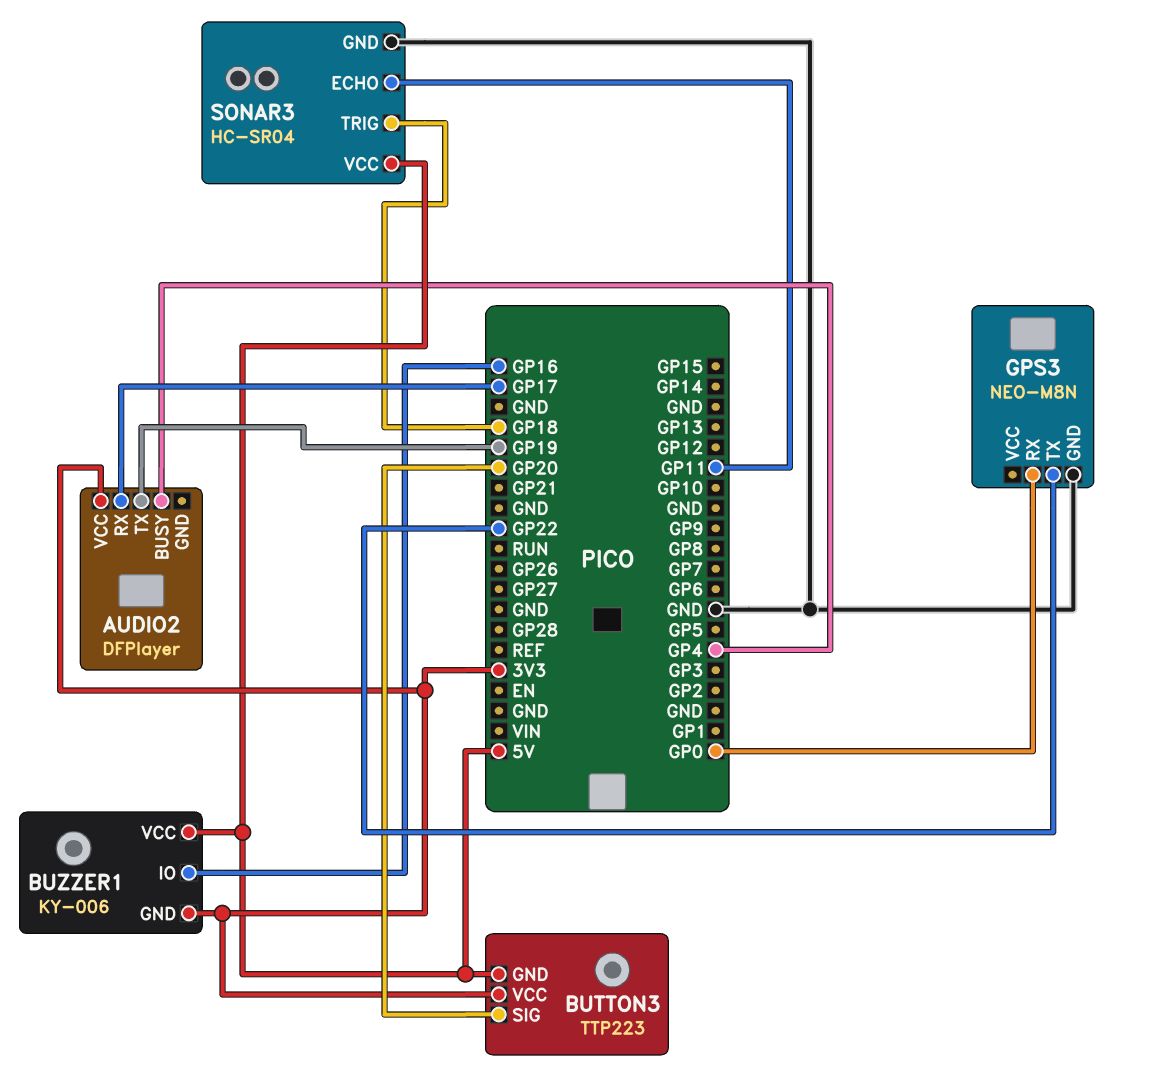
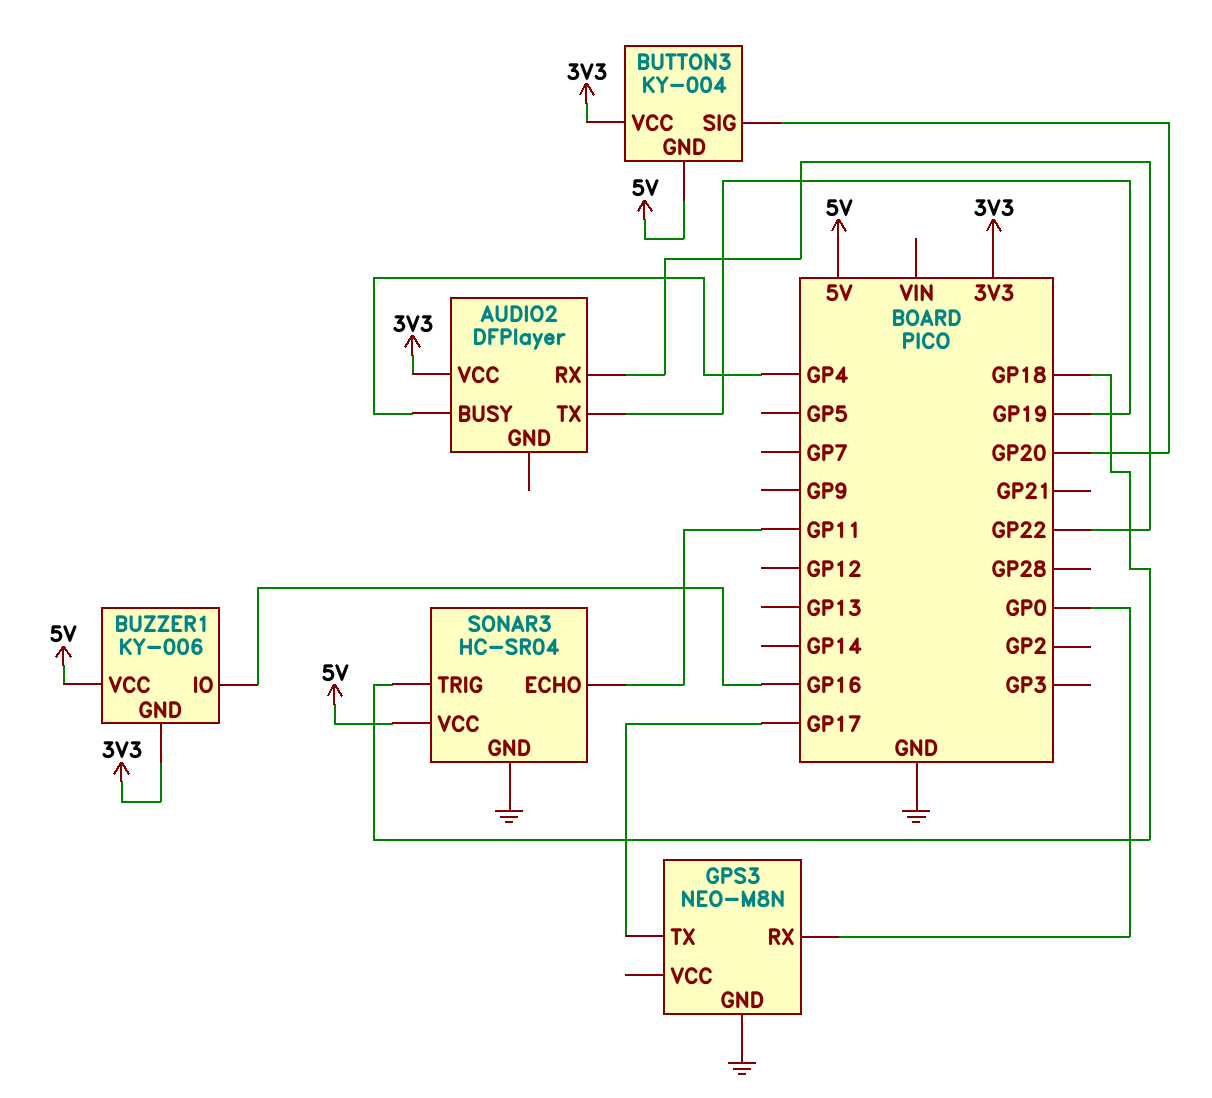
AUDIO2 pin RX: GP17 -> GP22
BUTTON3: TTP223 -> KY-004
GPS3 pin TX: GP22 -> GP17

